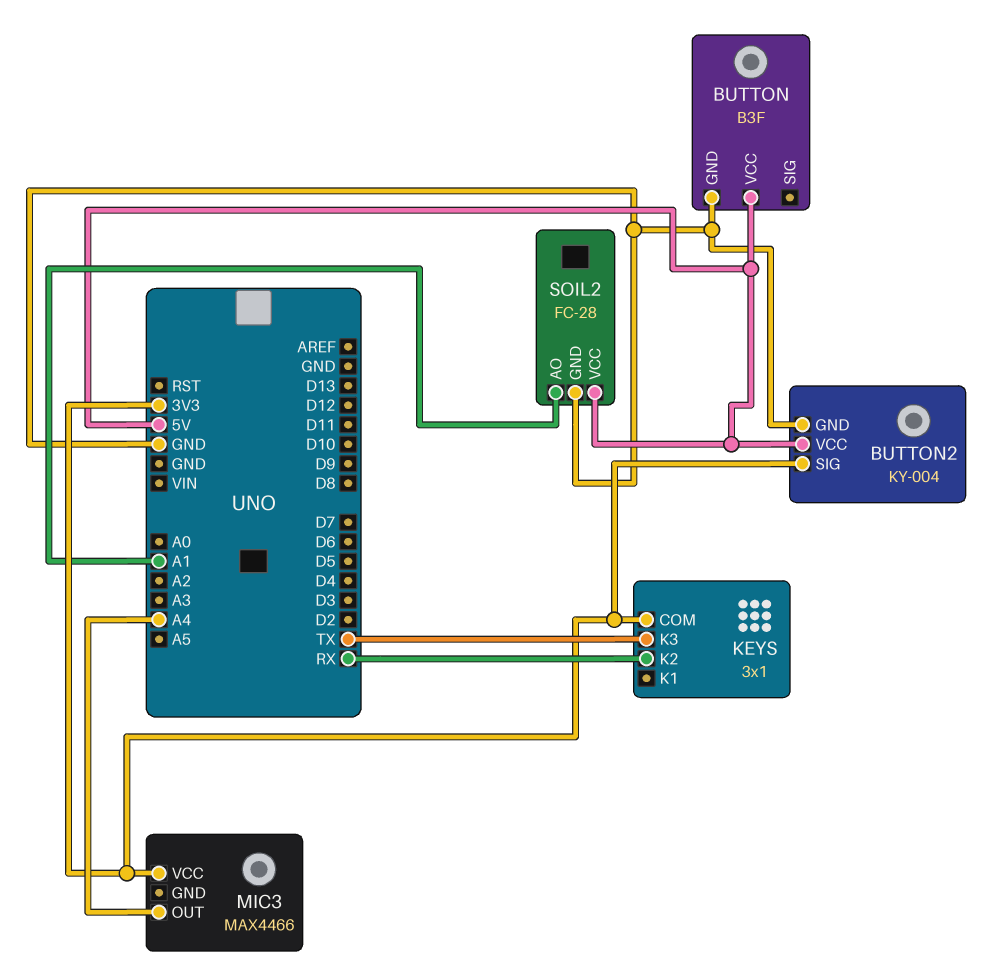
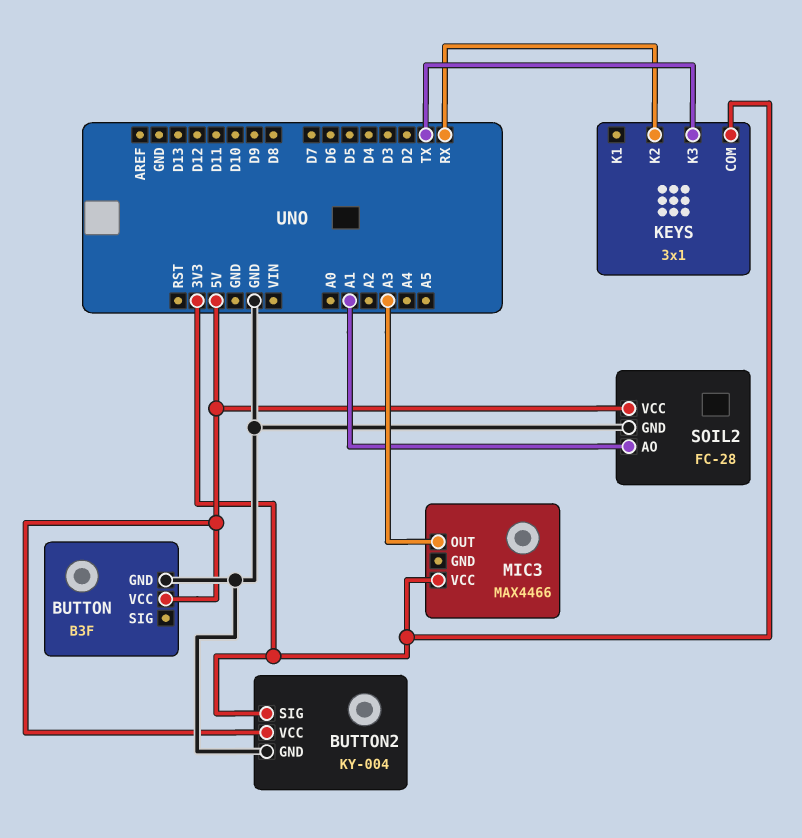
MIC3 pin OUT: A4 -> A3

